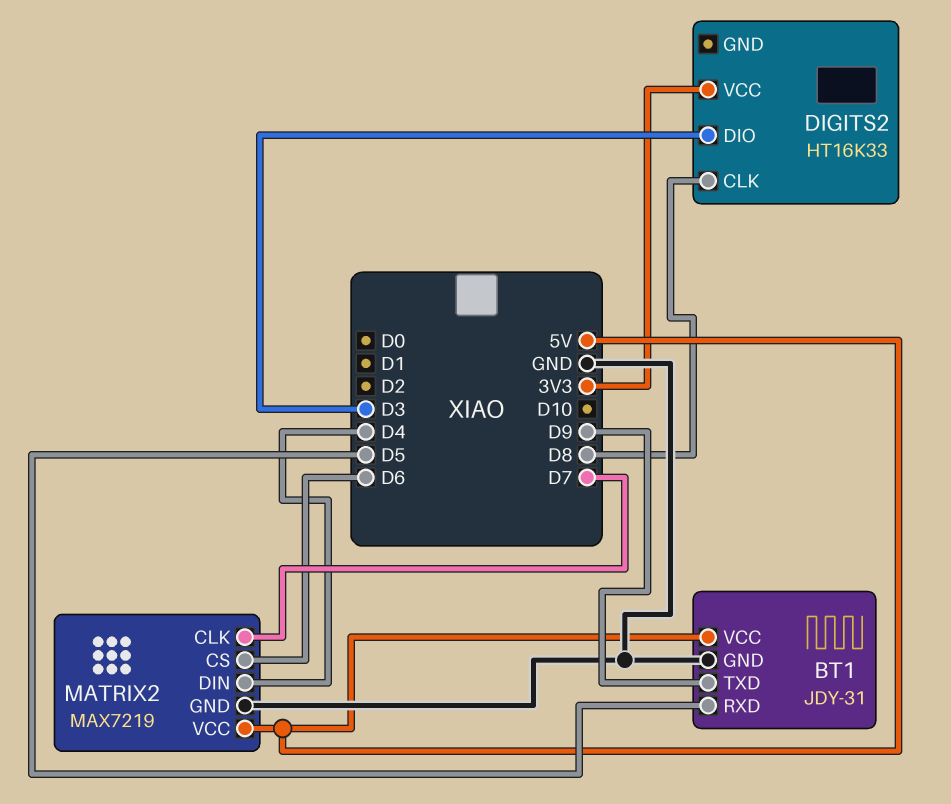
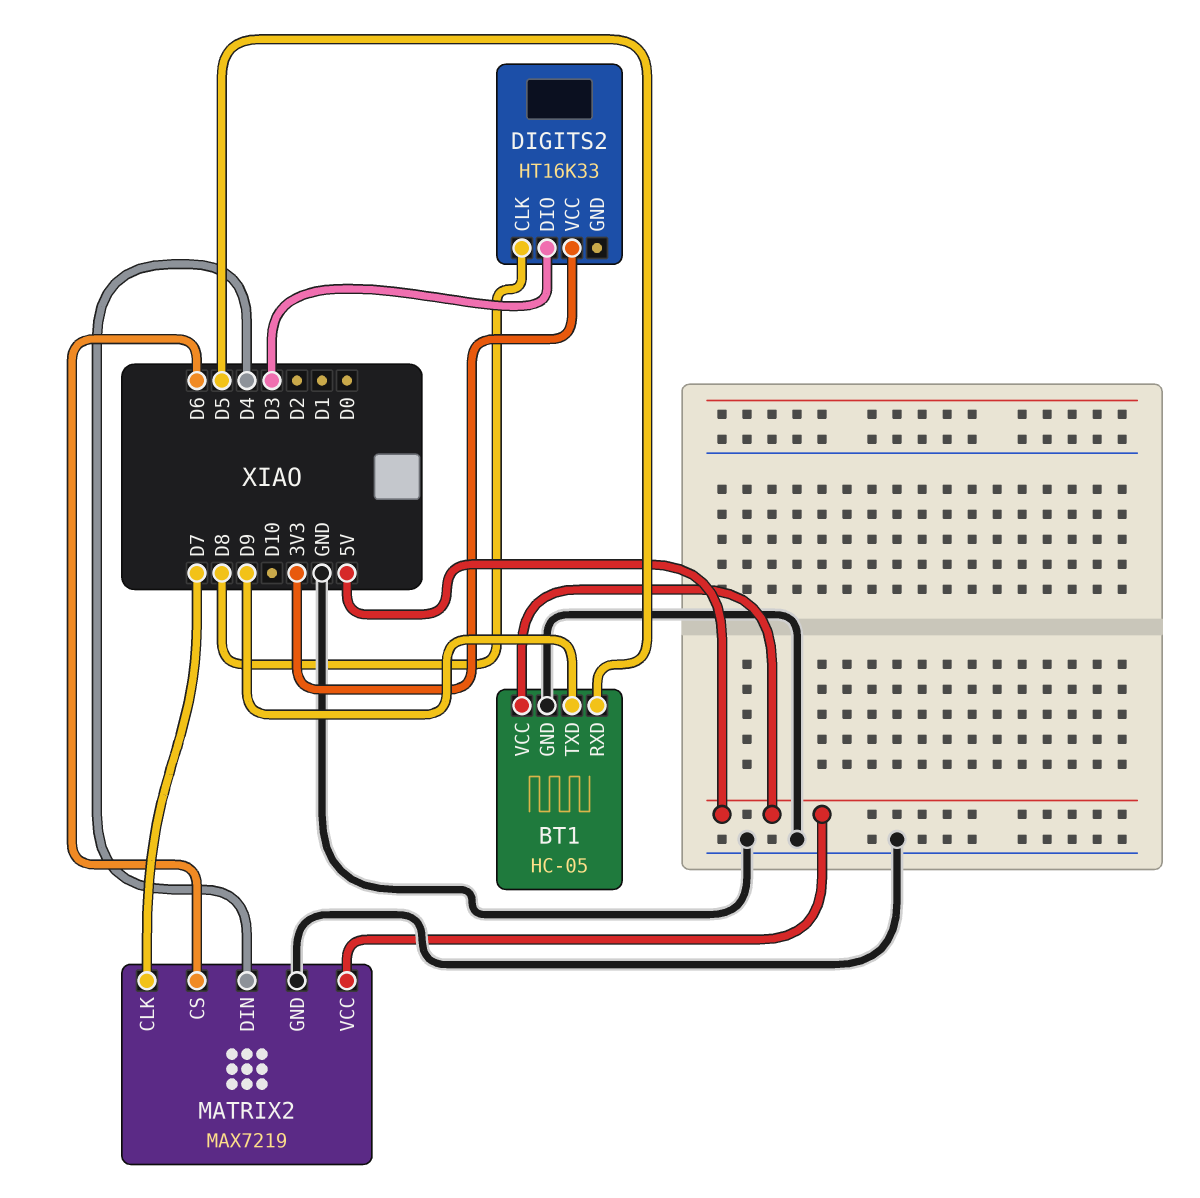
BT1: JDY-31 -> HC-05

